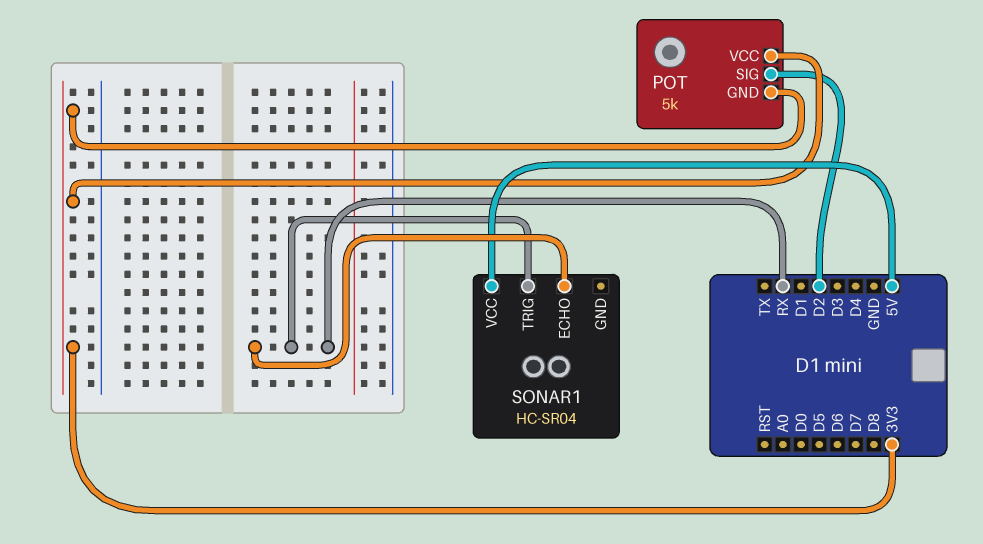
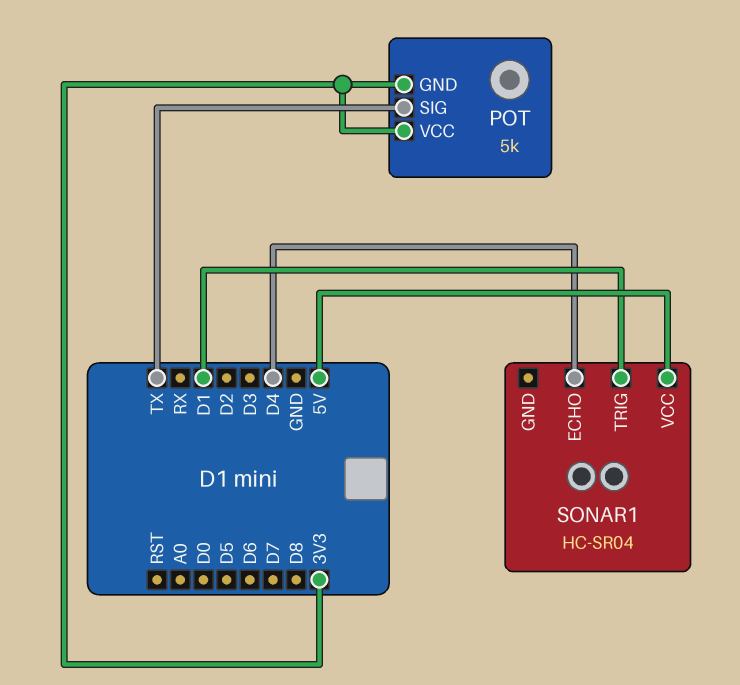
POT pin SIG: D2 -> TX
SONAR1 pin ECHO: RX -> D4
SONAR1 pin TRIG: RX -> D1

